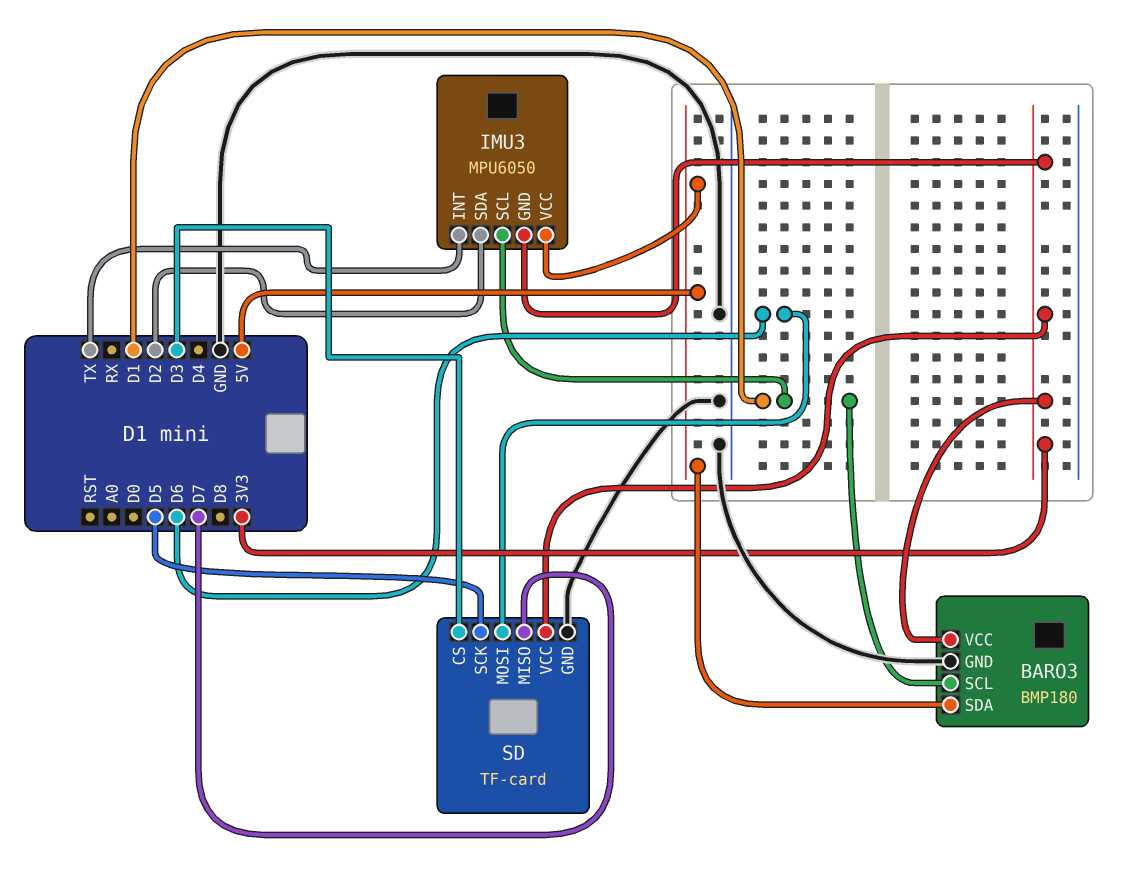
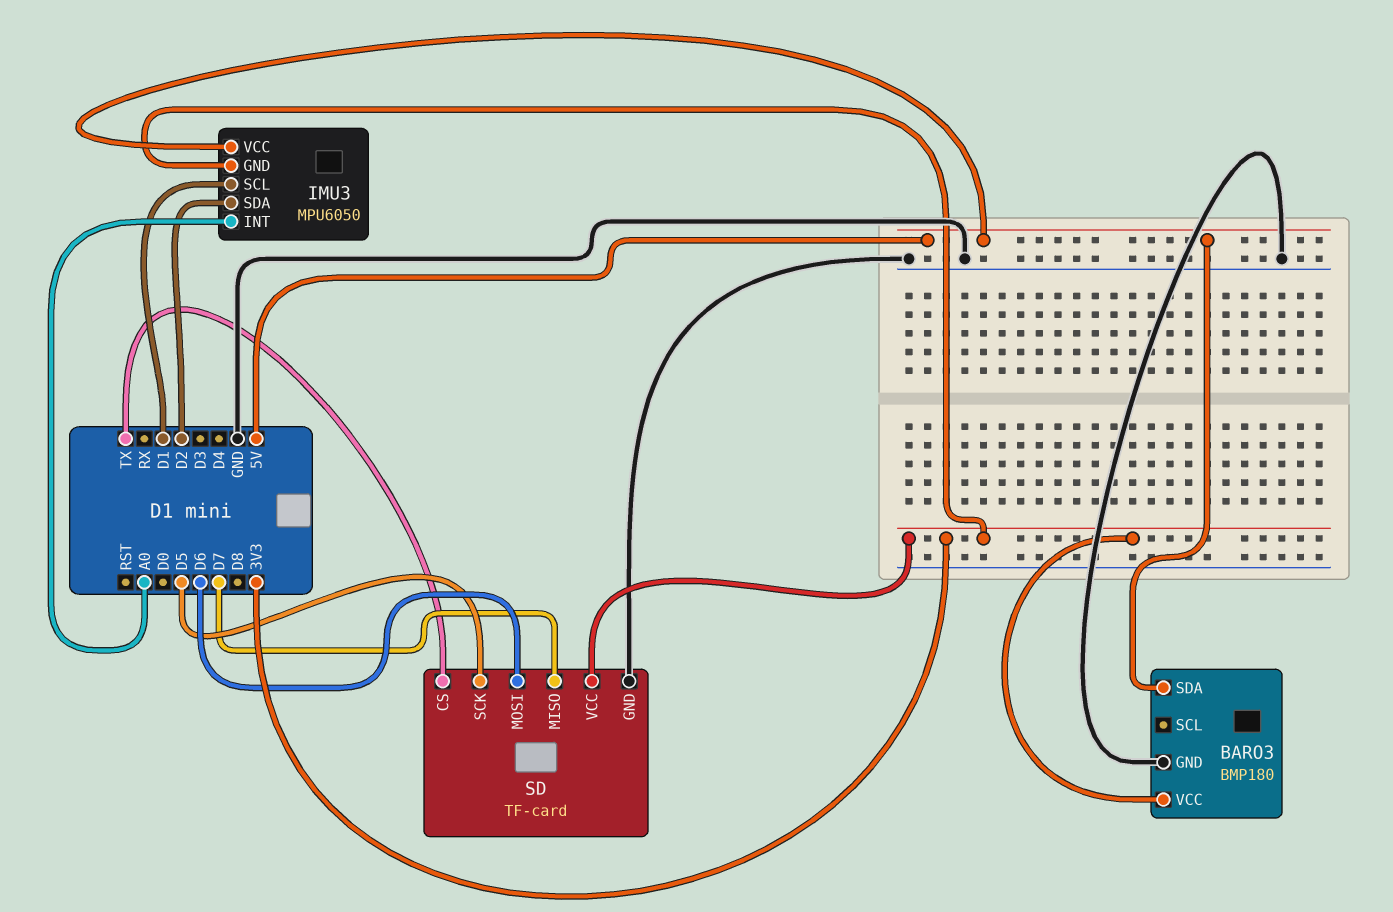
BARO3 pin SCL: D1 -> none
IMU3 pin INT: TX -> A0
SD pin CS: D3 -> TX

